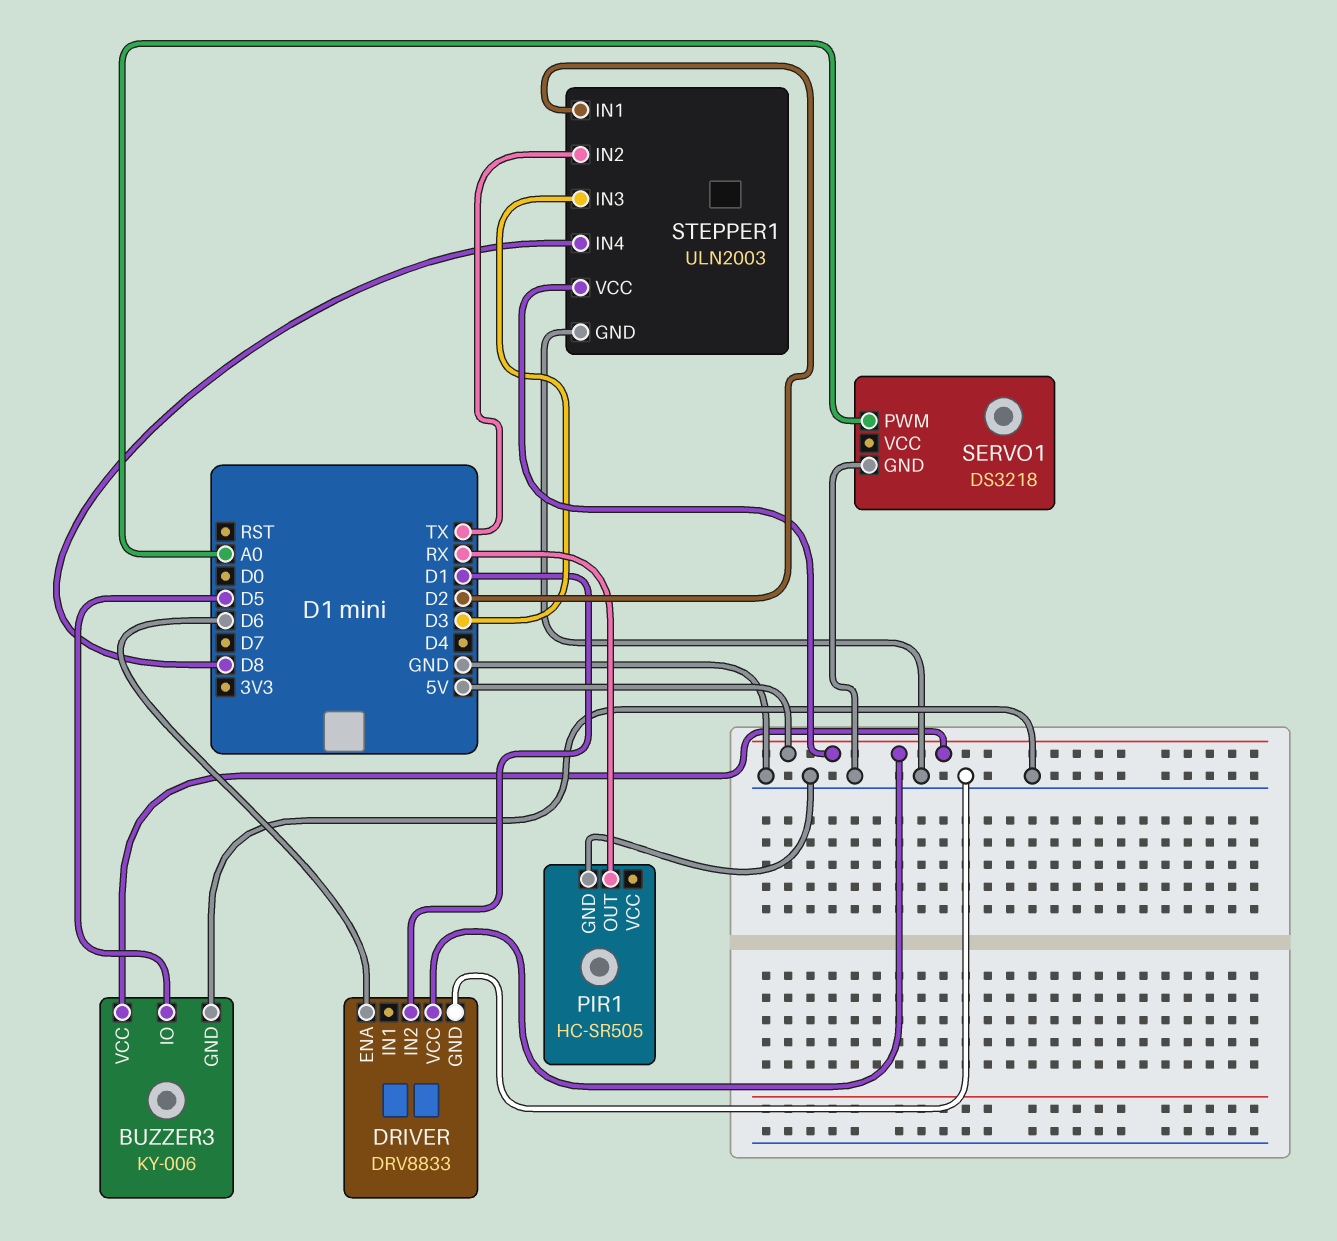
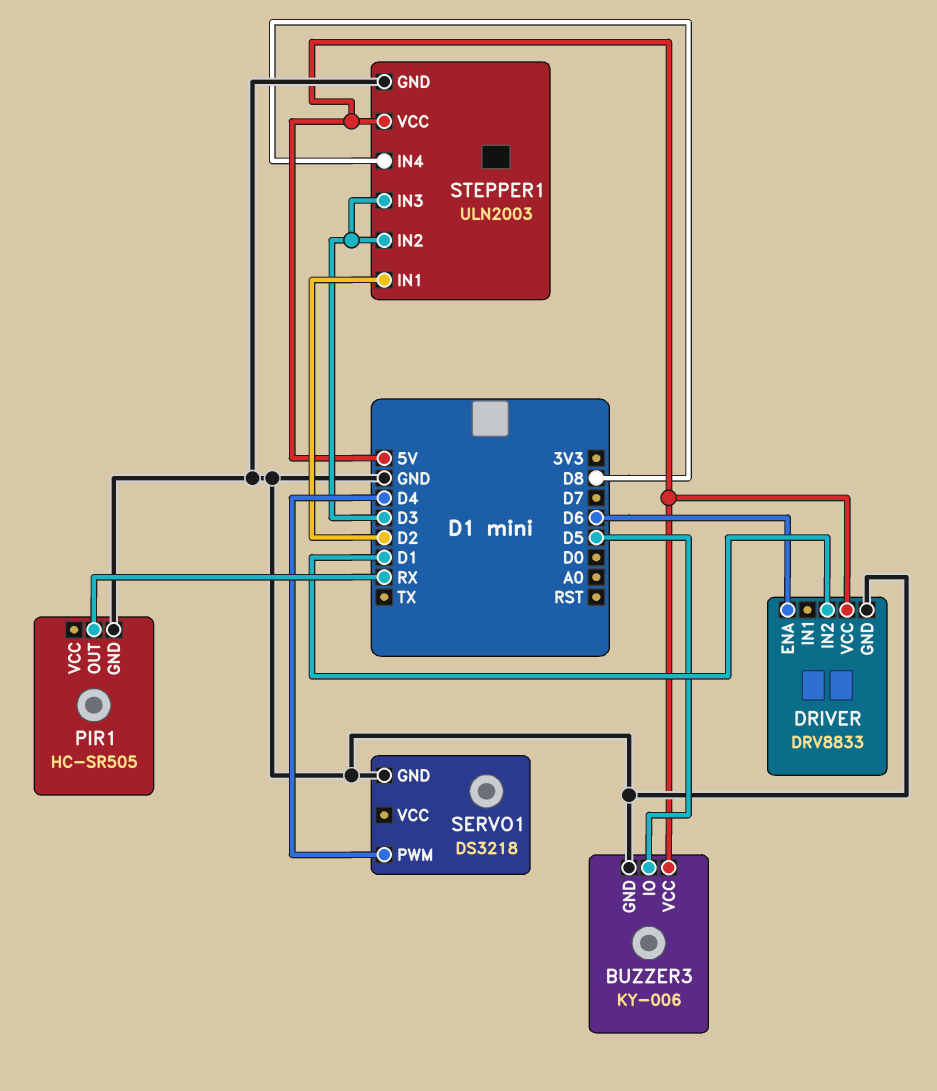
SERVO1 pin PWM: A0 -> D4
STEPPER1 pin IN2: TX -> D3

